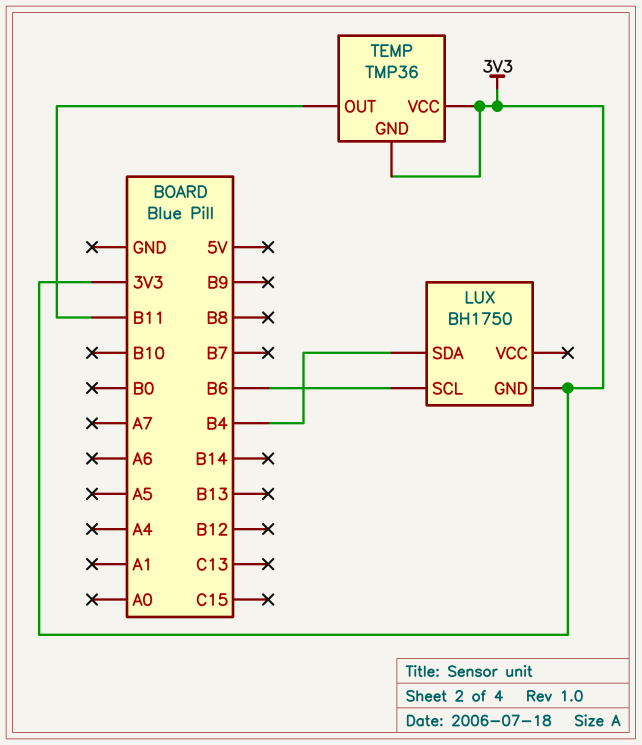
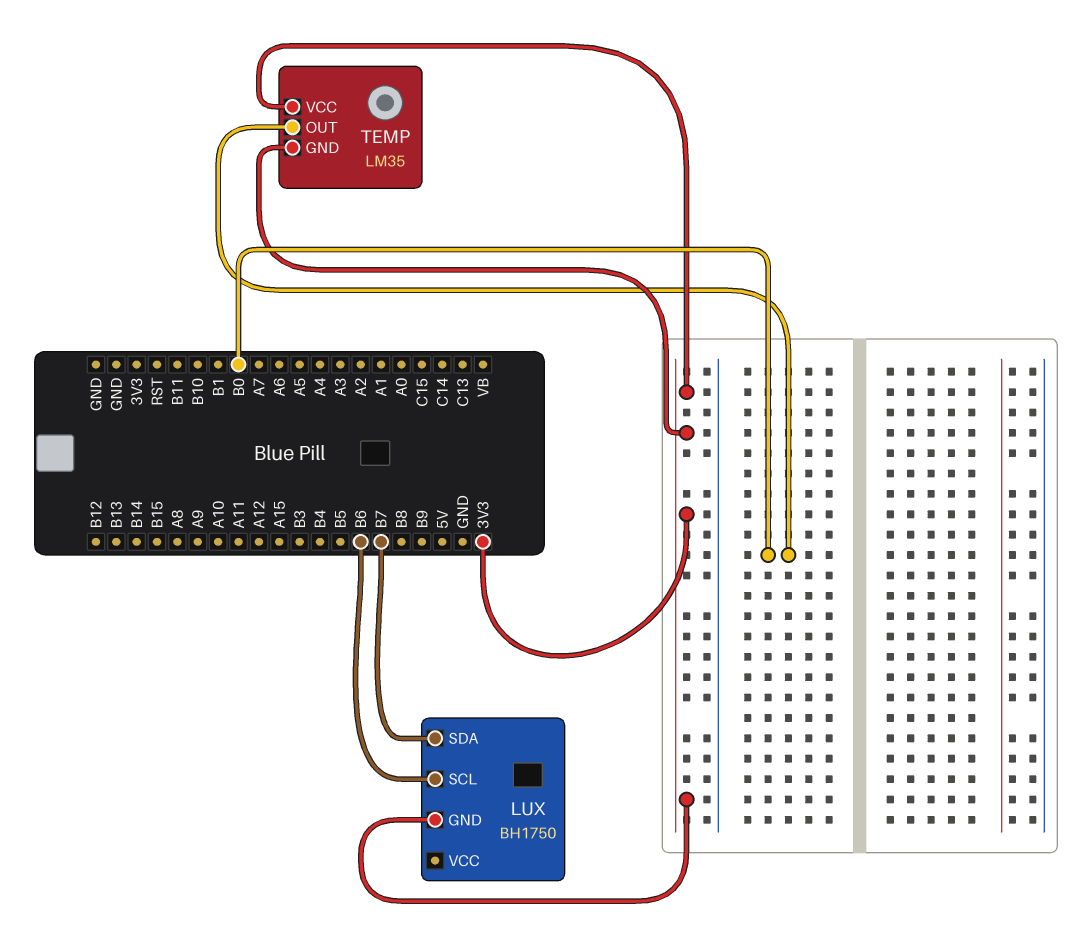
LUX pin SDA: B4 -> B7
TEMP: TMP36 -> LM35
TEMP pin OUT: B11 -> B0

